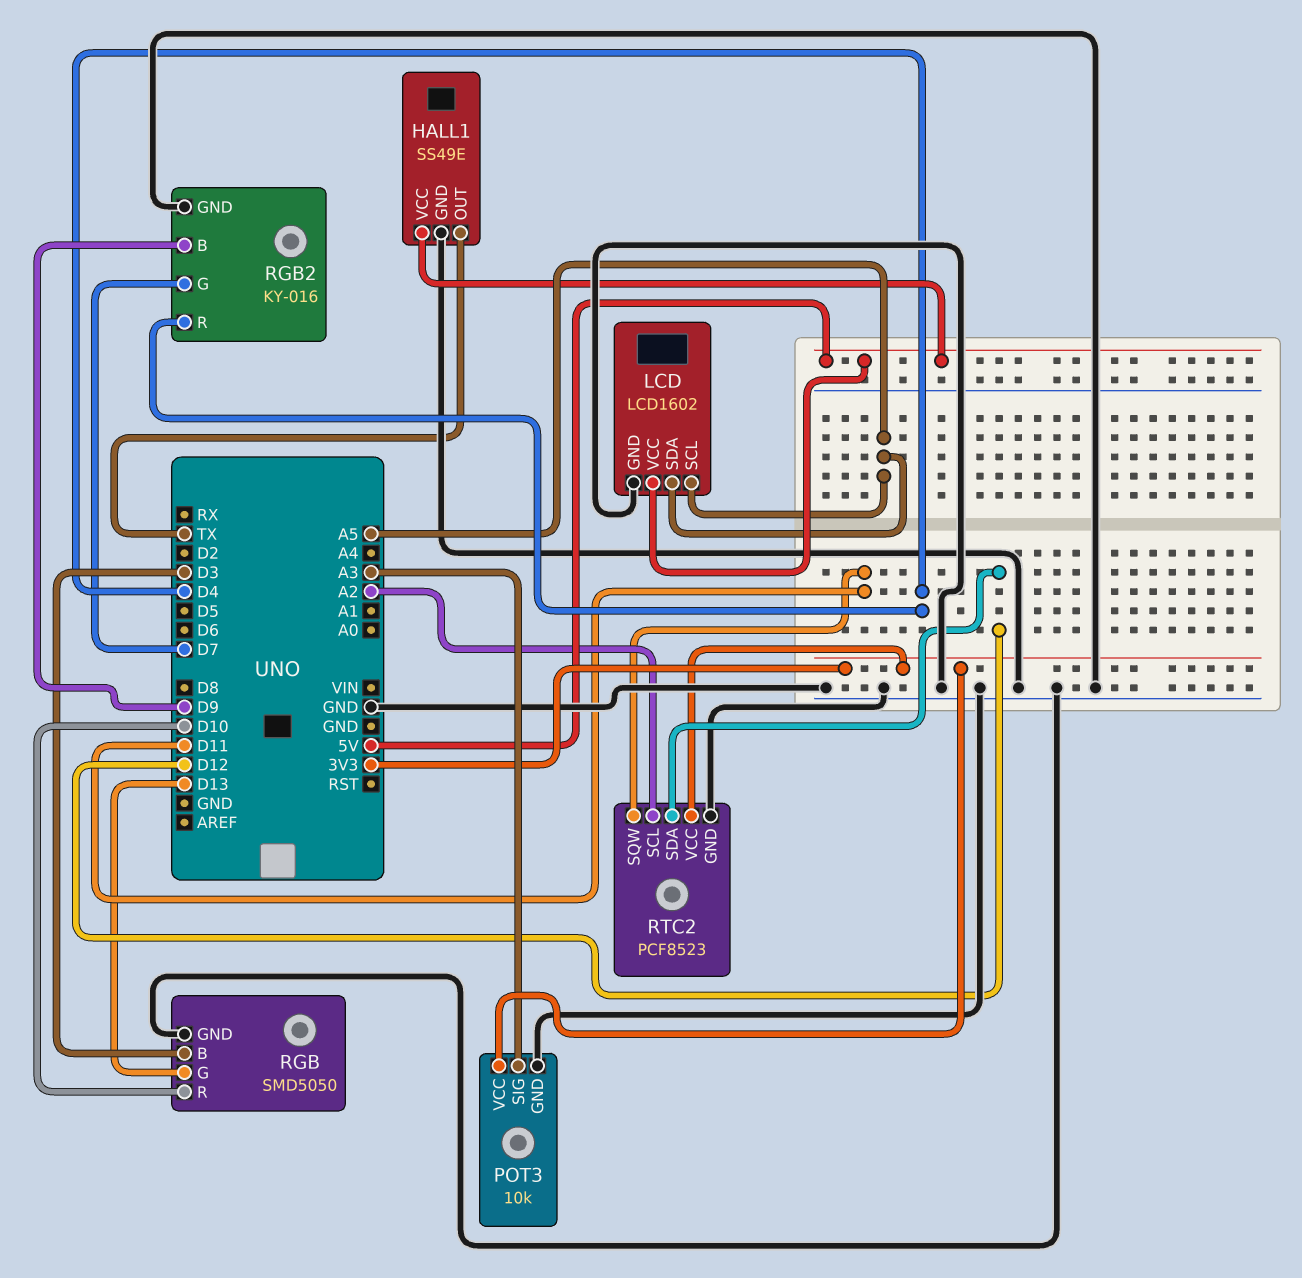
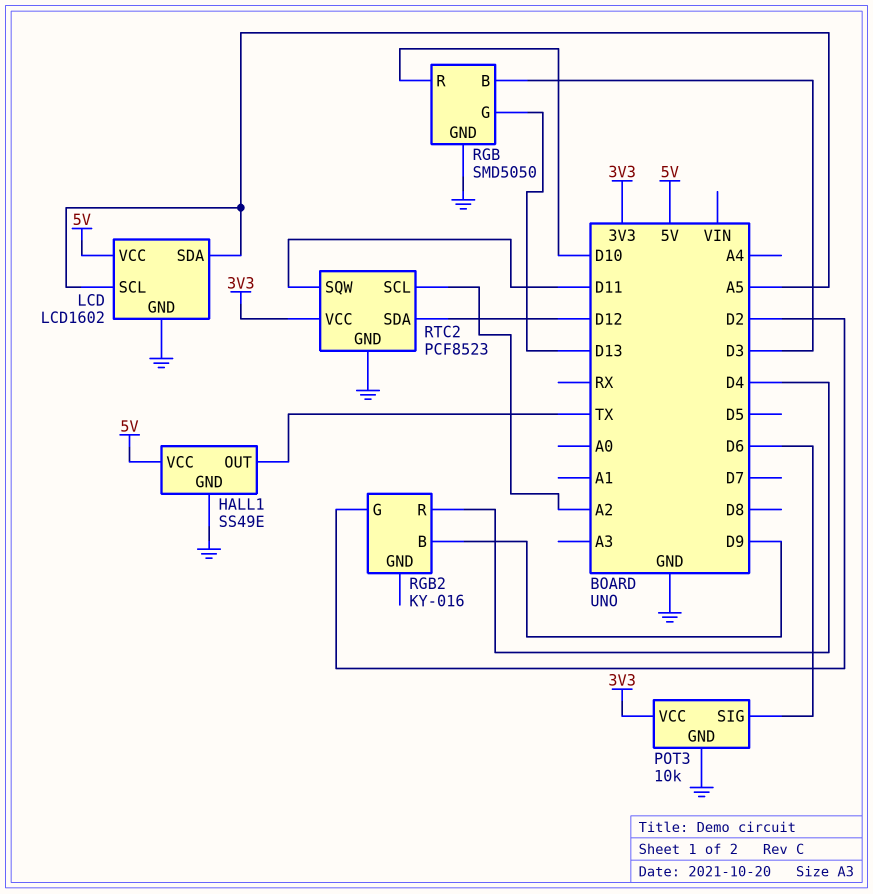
POT3 pin SIG: A3 -> D6
RGB2 pin G: D7 -> D2
RGB2 pin GND: GND -> none

